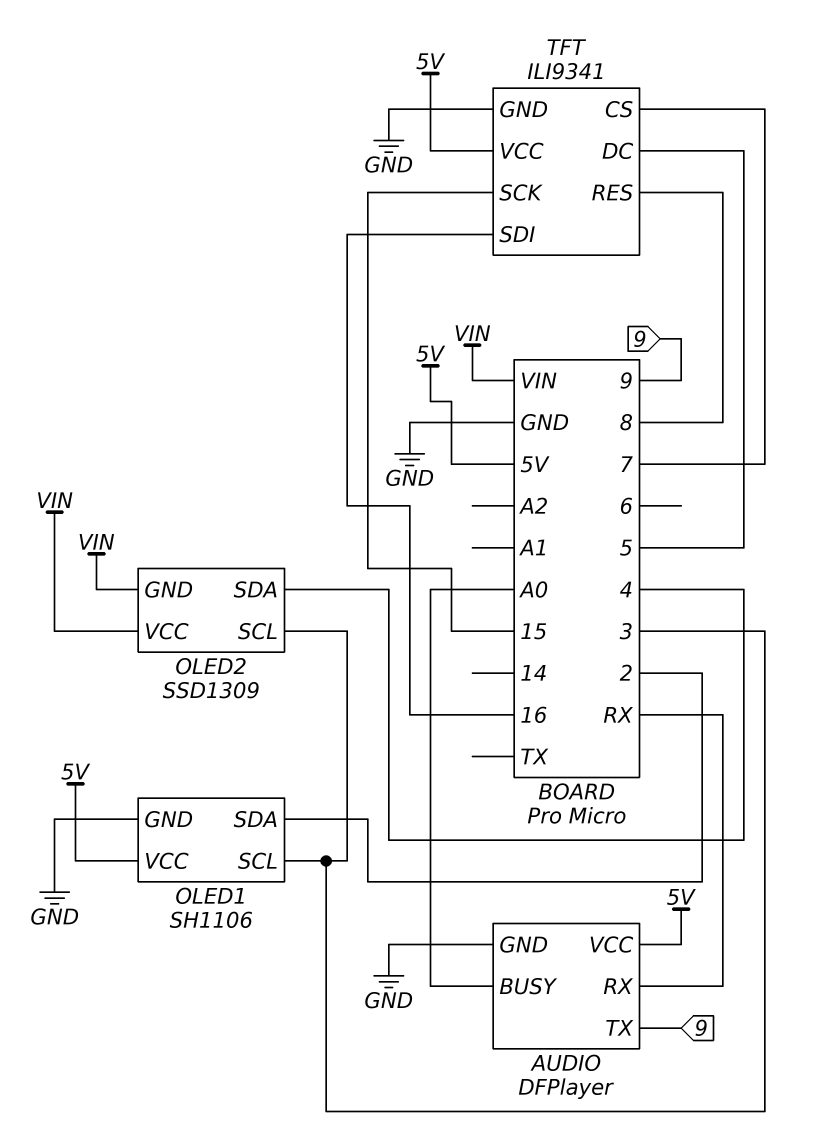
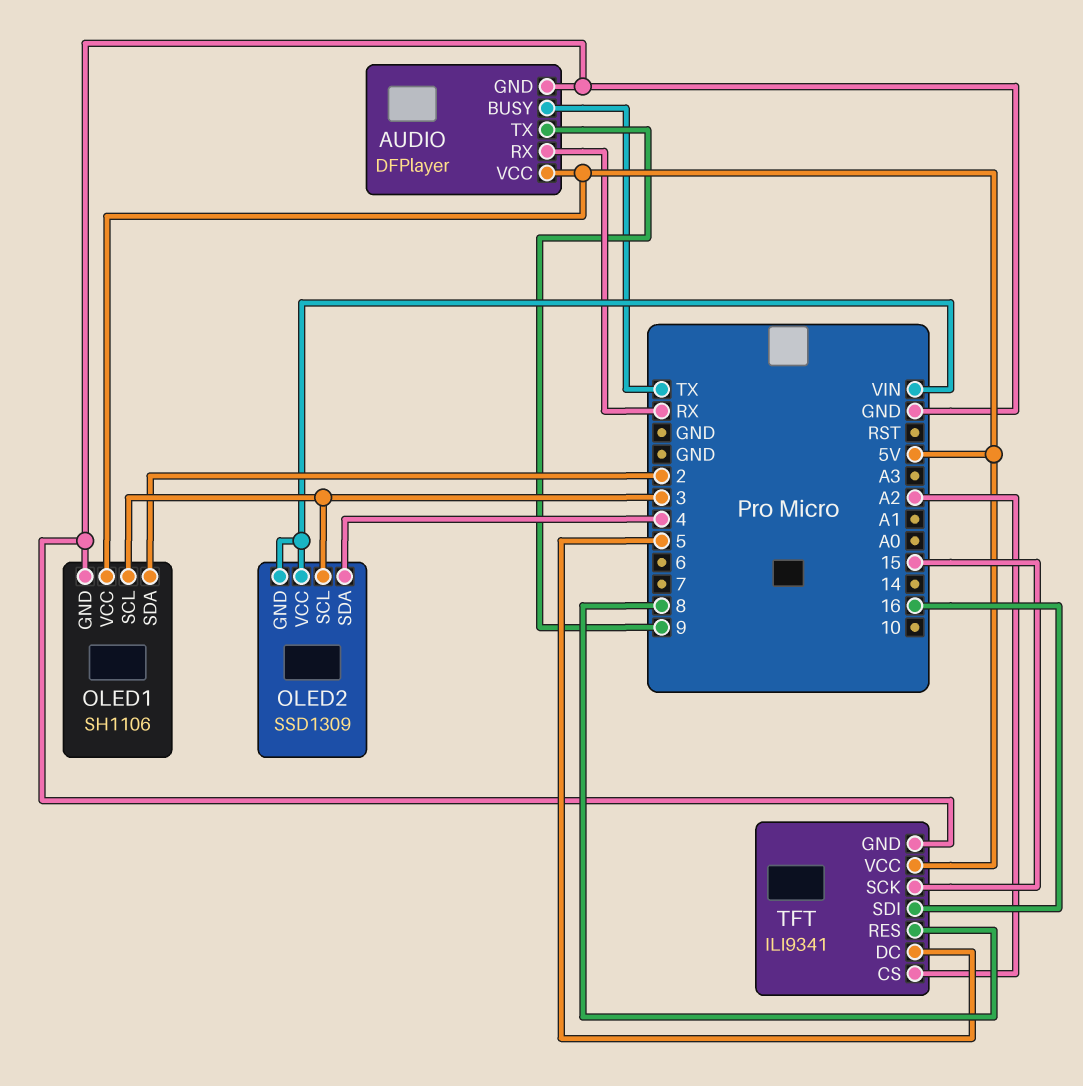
AUDIO pin BUSY: A0 -> TX
TFT pin CS: 7 -> A2

